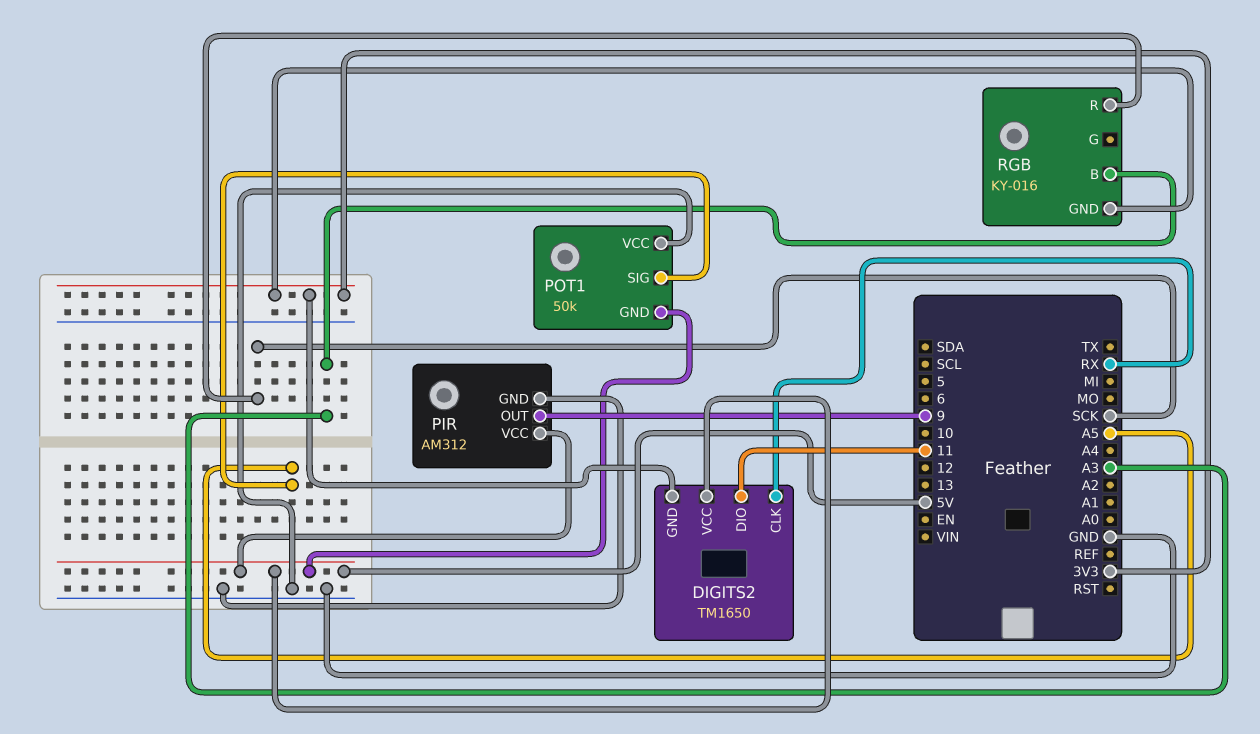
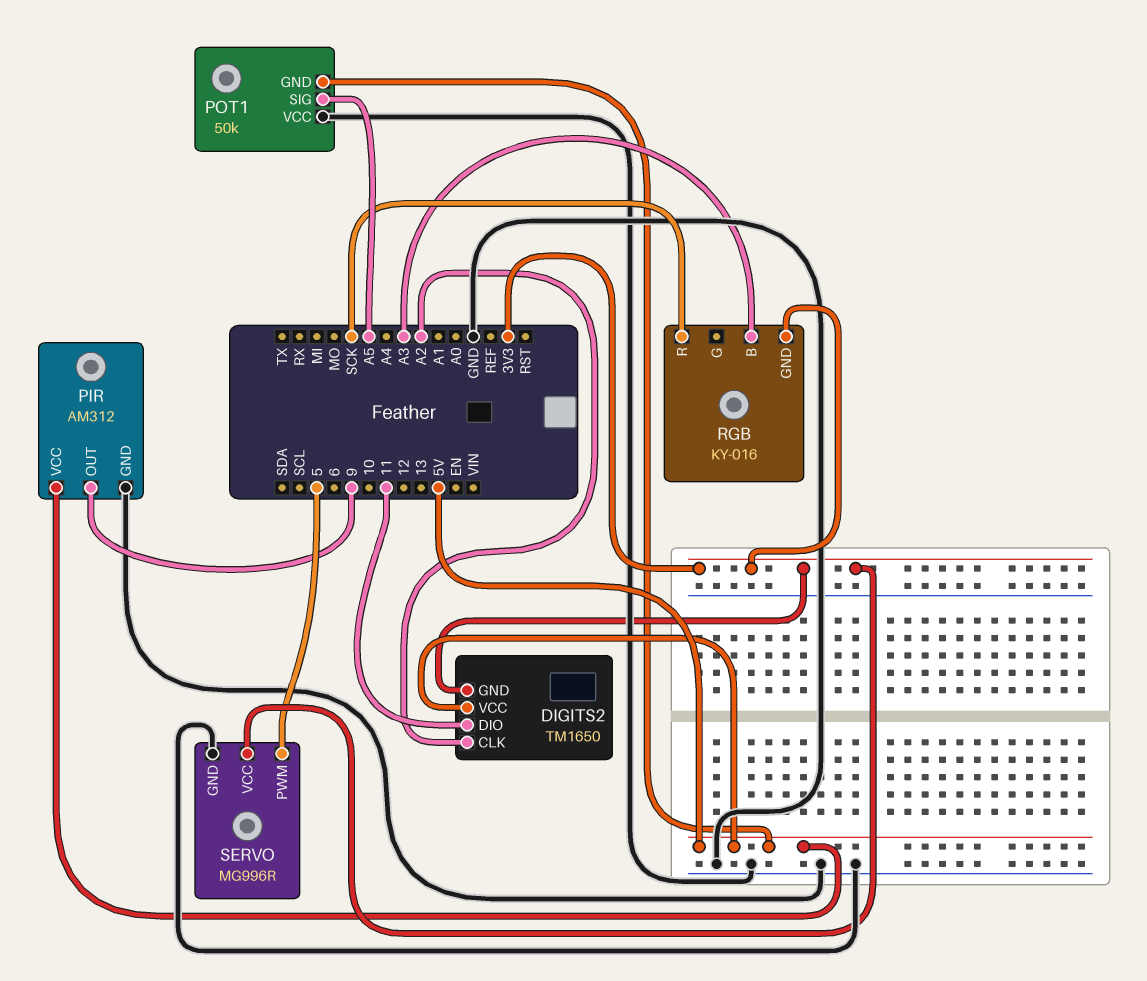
DIGITS2 pin CLK: RX -> A2
SERVO: none -> MG996R
SERVO pin GND: none -> GND
SERVO pin PWM: none -> 5
SERVO pin VCC: none -> 3V3

